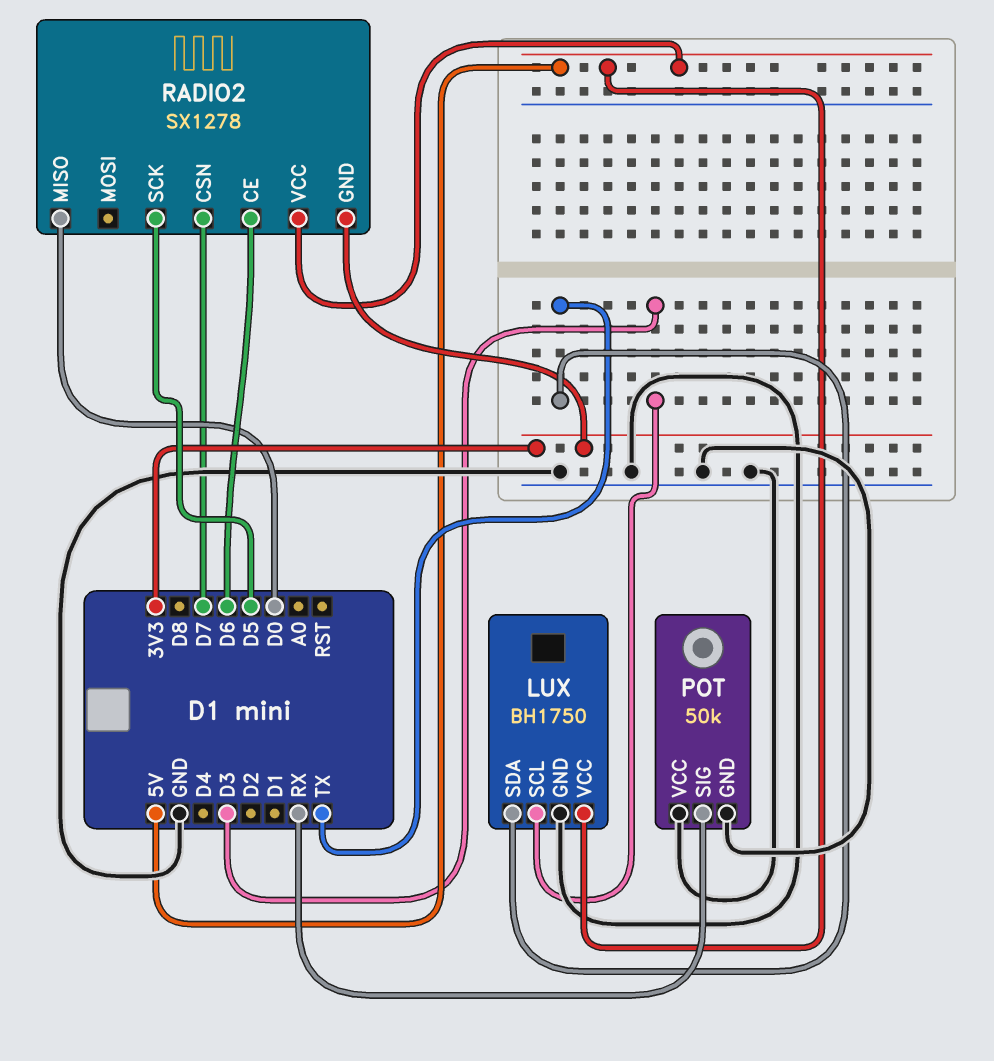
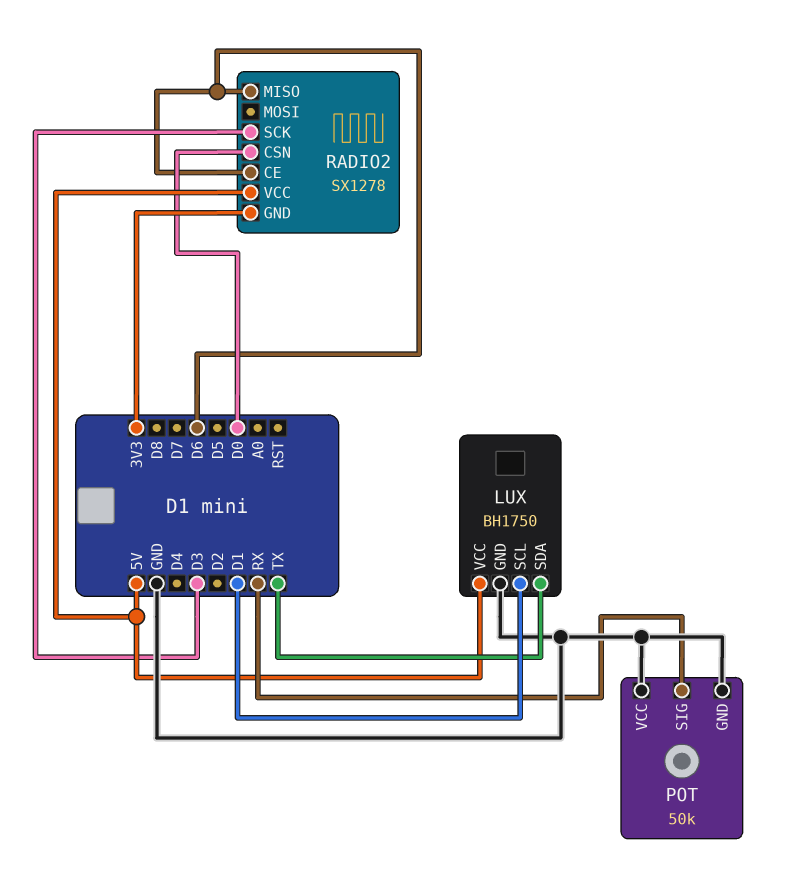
LUX pin SCL: D3 -> D1
RADIO2 pin CSN: D7 -> D0
RADIO2 pin MISO: D0 -> D6
RADIO2 pin SCK: D5 -> D3

